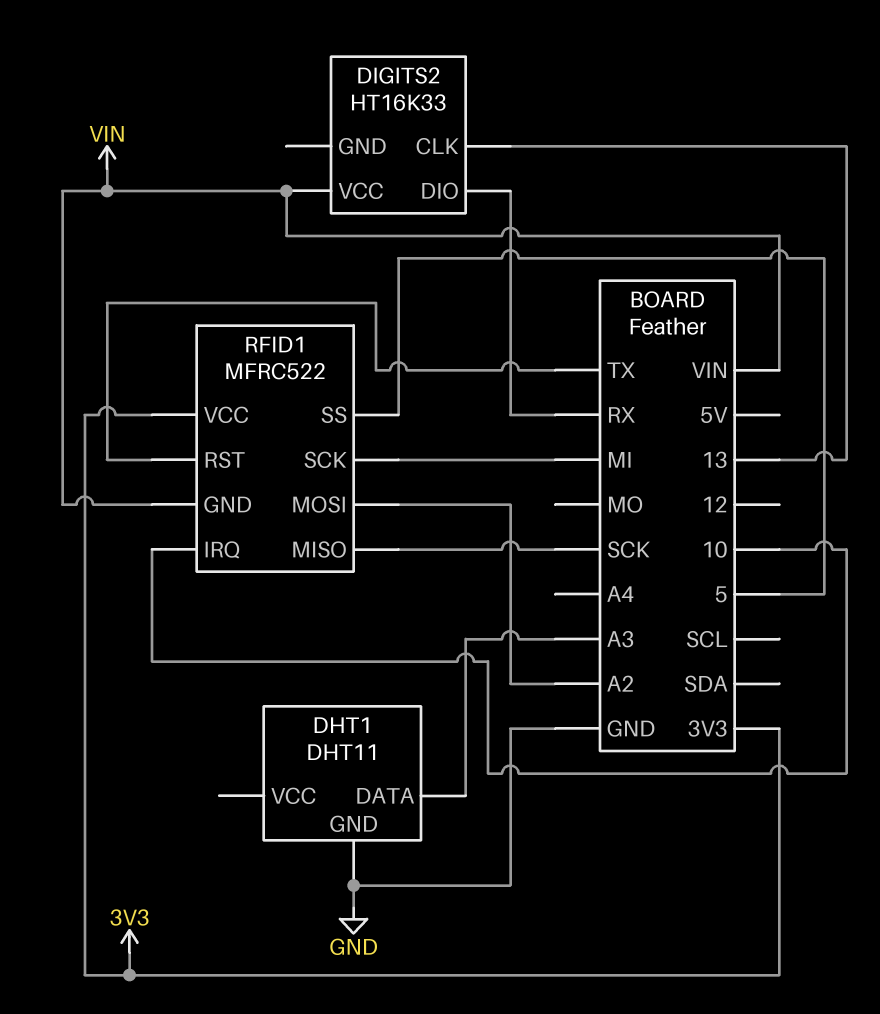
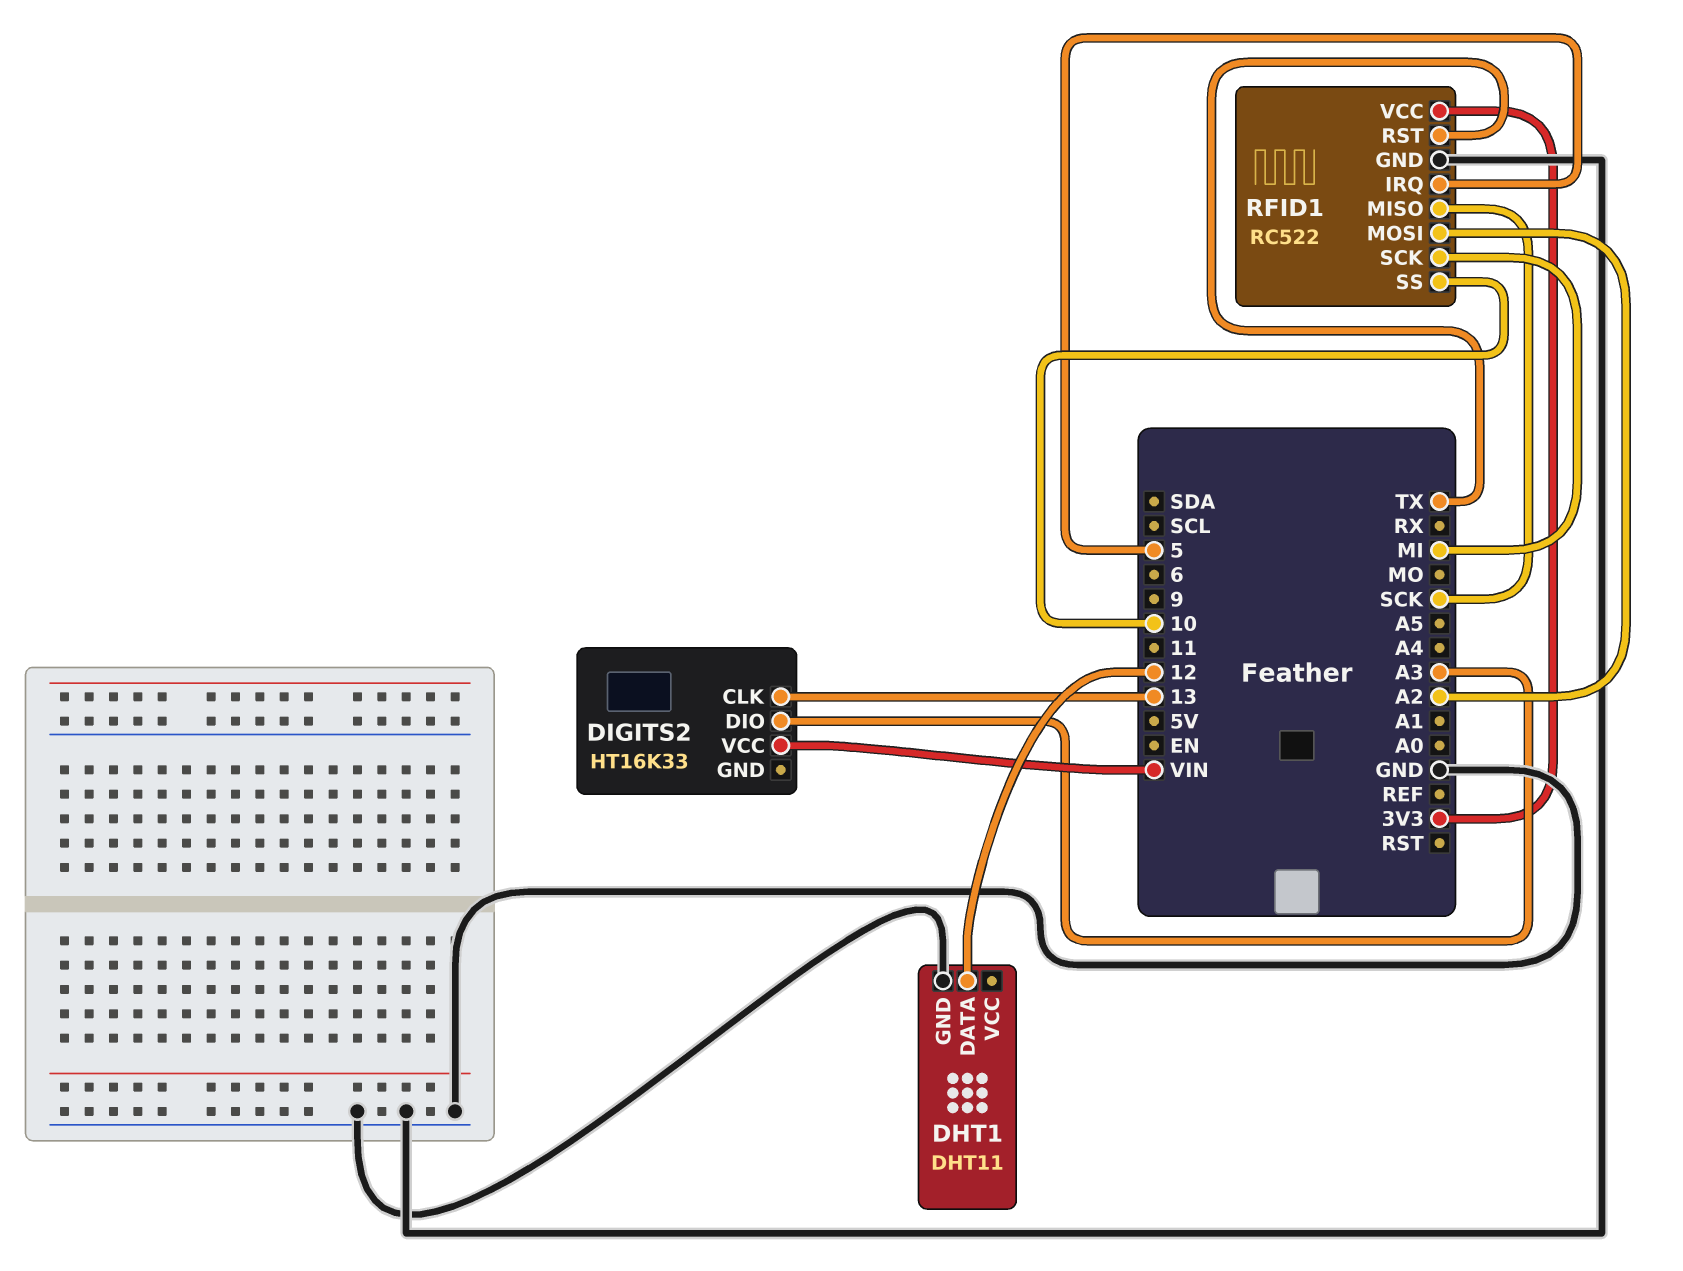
DHT1 pin DATA: A3 -> 12
DIGITS2 pin DIO: RX -> A3
RFID1: MFRC522 -> RC522
RFID1 pin GND: VIN -> GND
RFID1 pin IRQ: 10 -> 5
RFID1 pin SS: 5 -> 10

